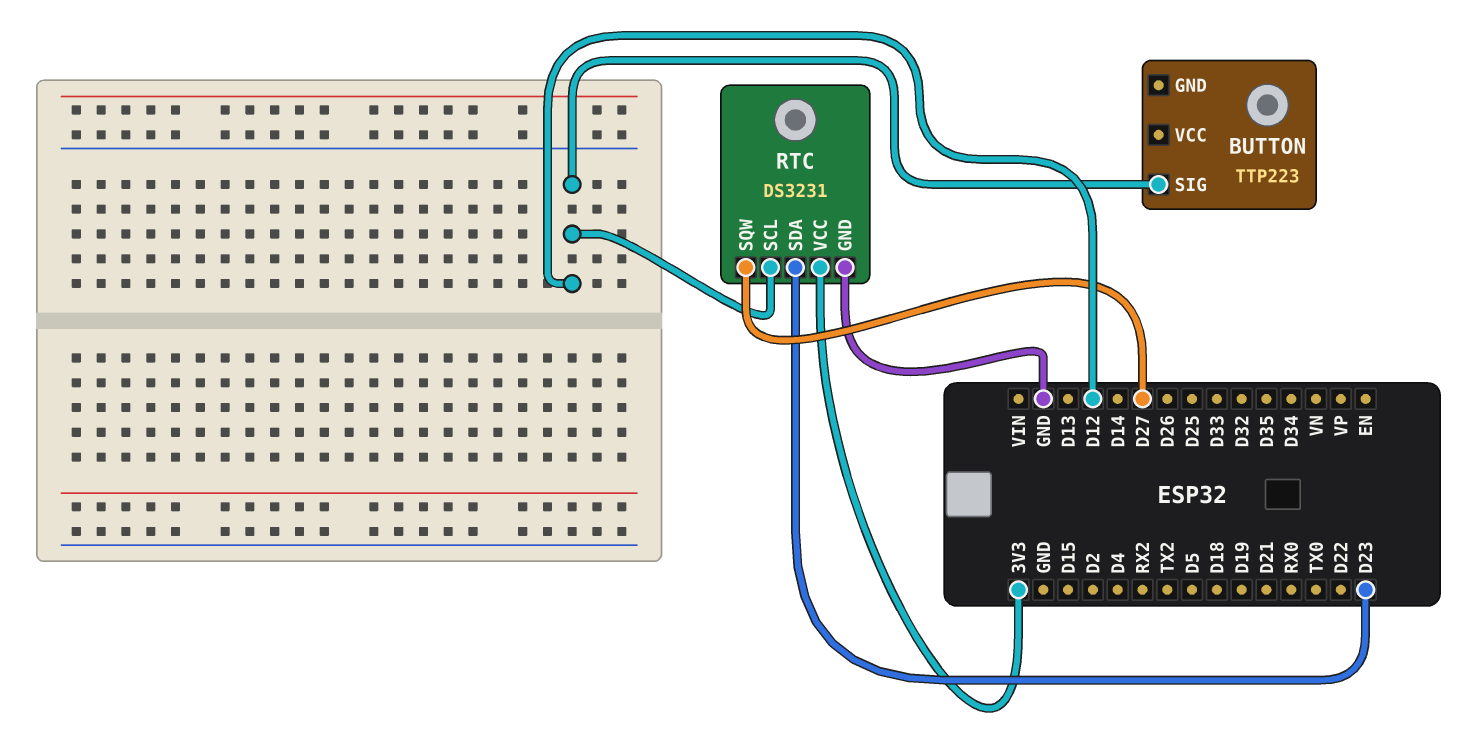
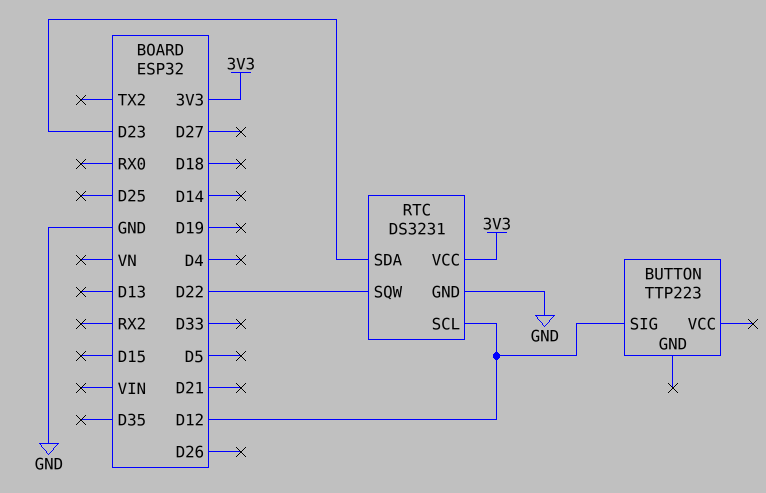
RTC pin SQW: D27 -> D22

